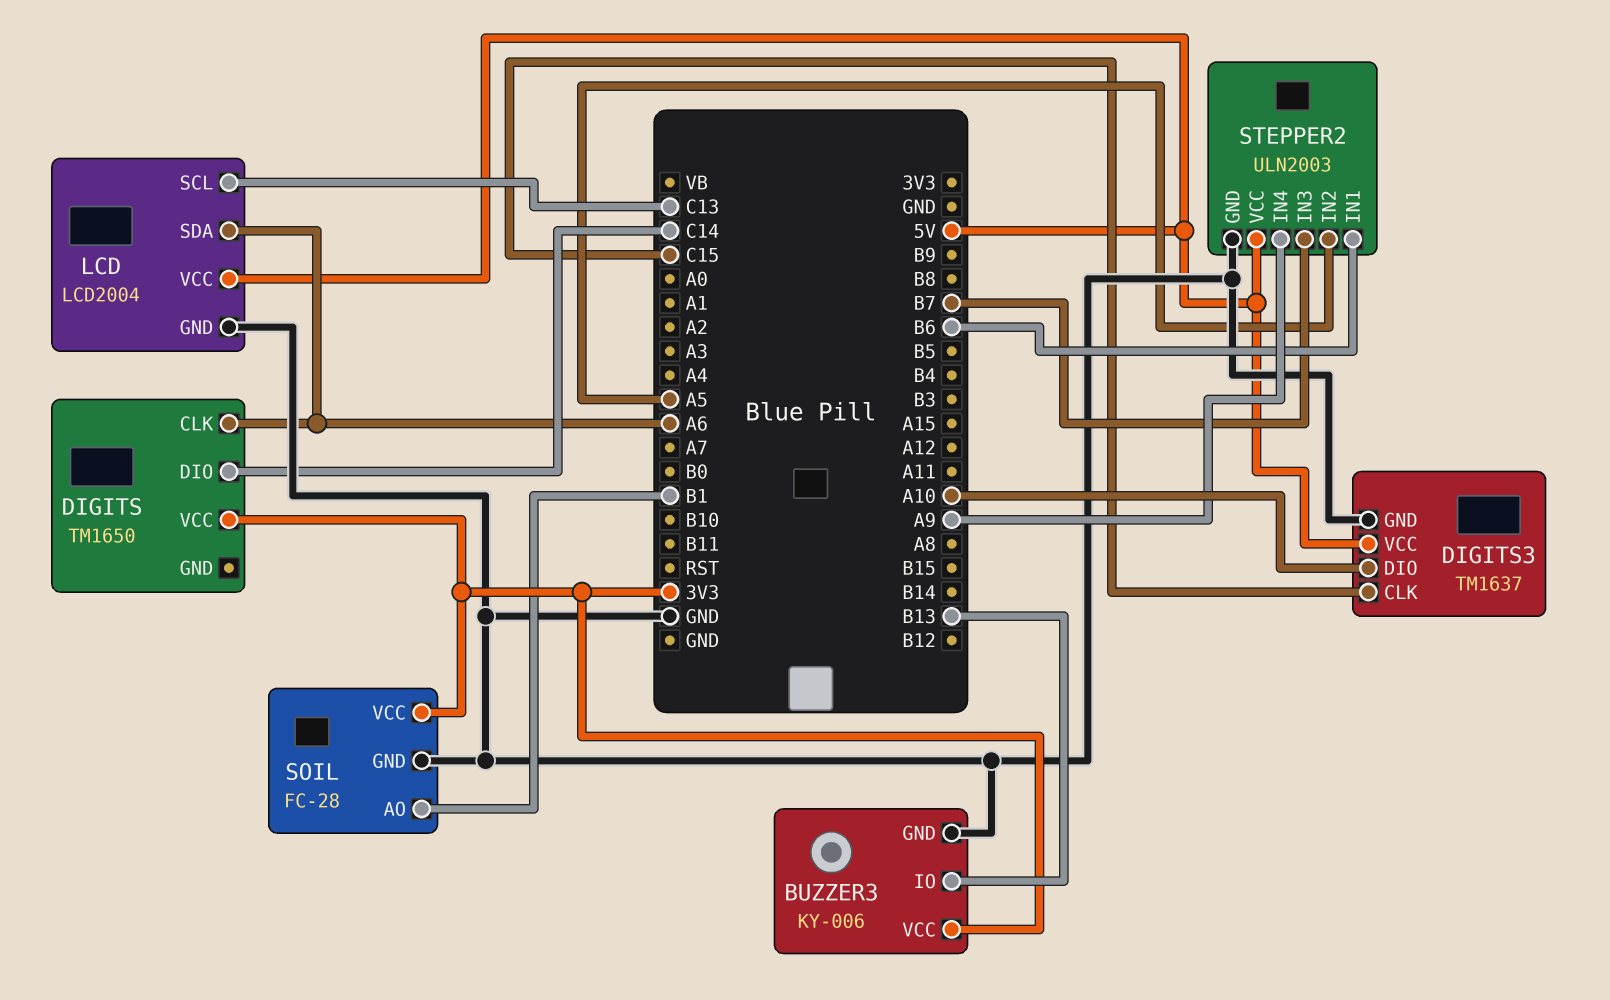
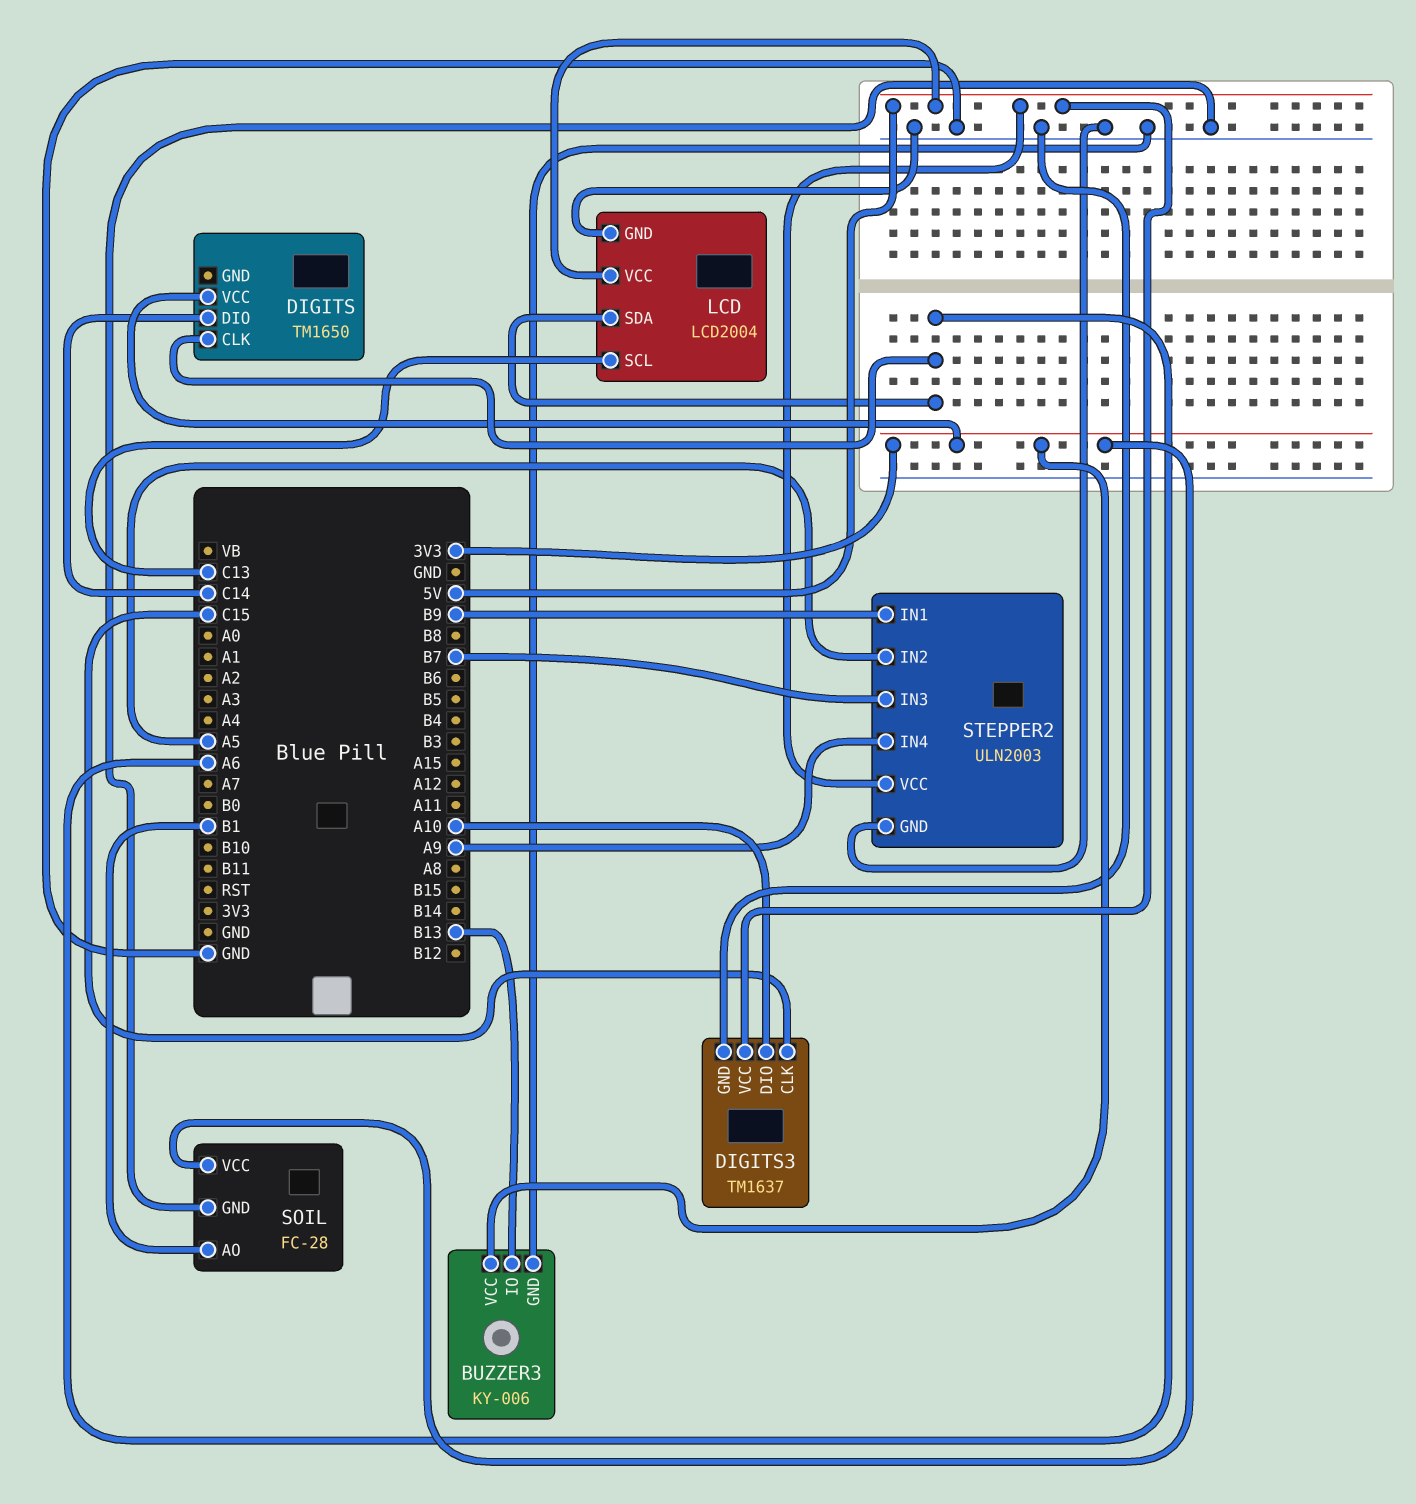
STEPPER2 pin IN1: B6 -> B9

